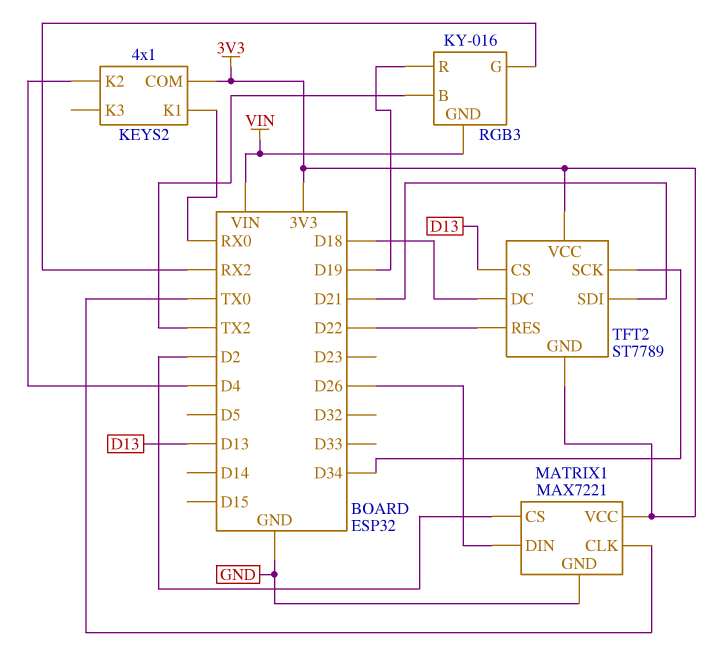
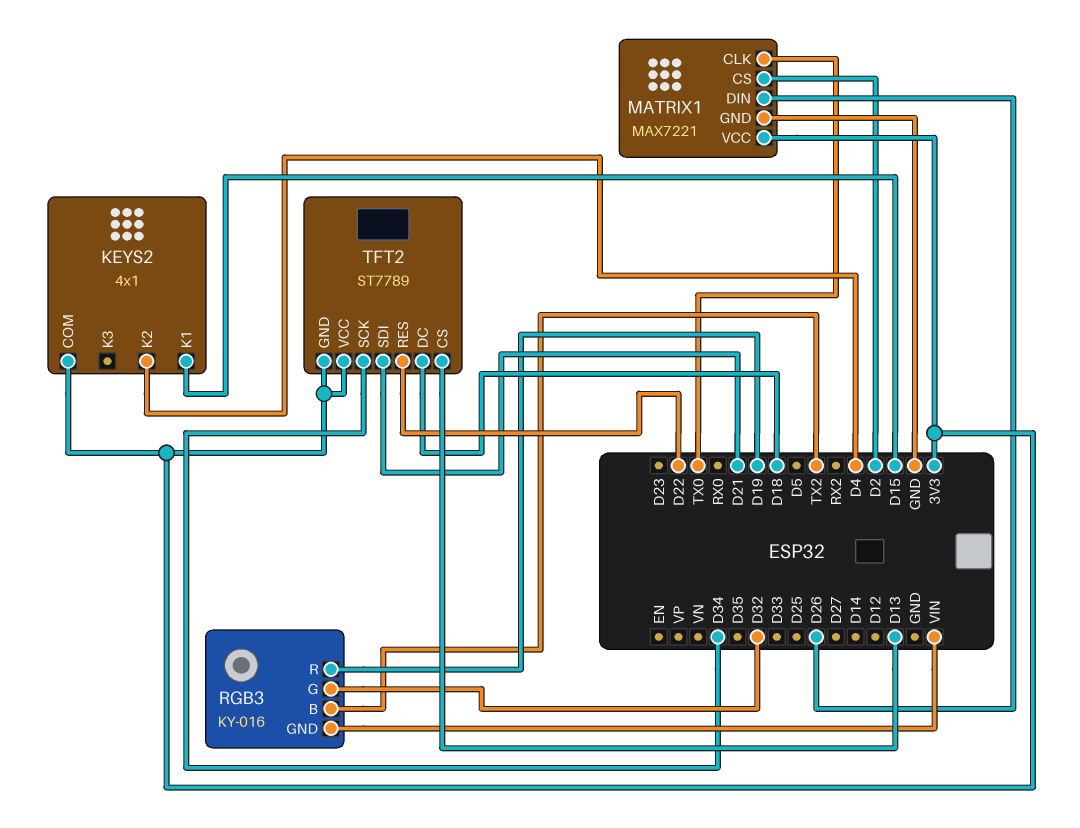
KEYS2 pin K1: RX0 -> D15
RGB3 pin G: RX2 -> D32

